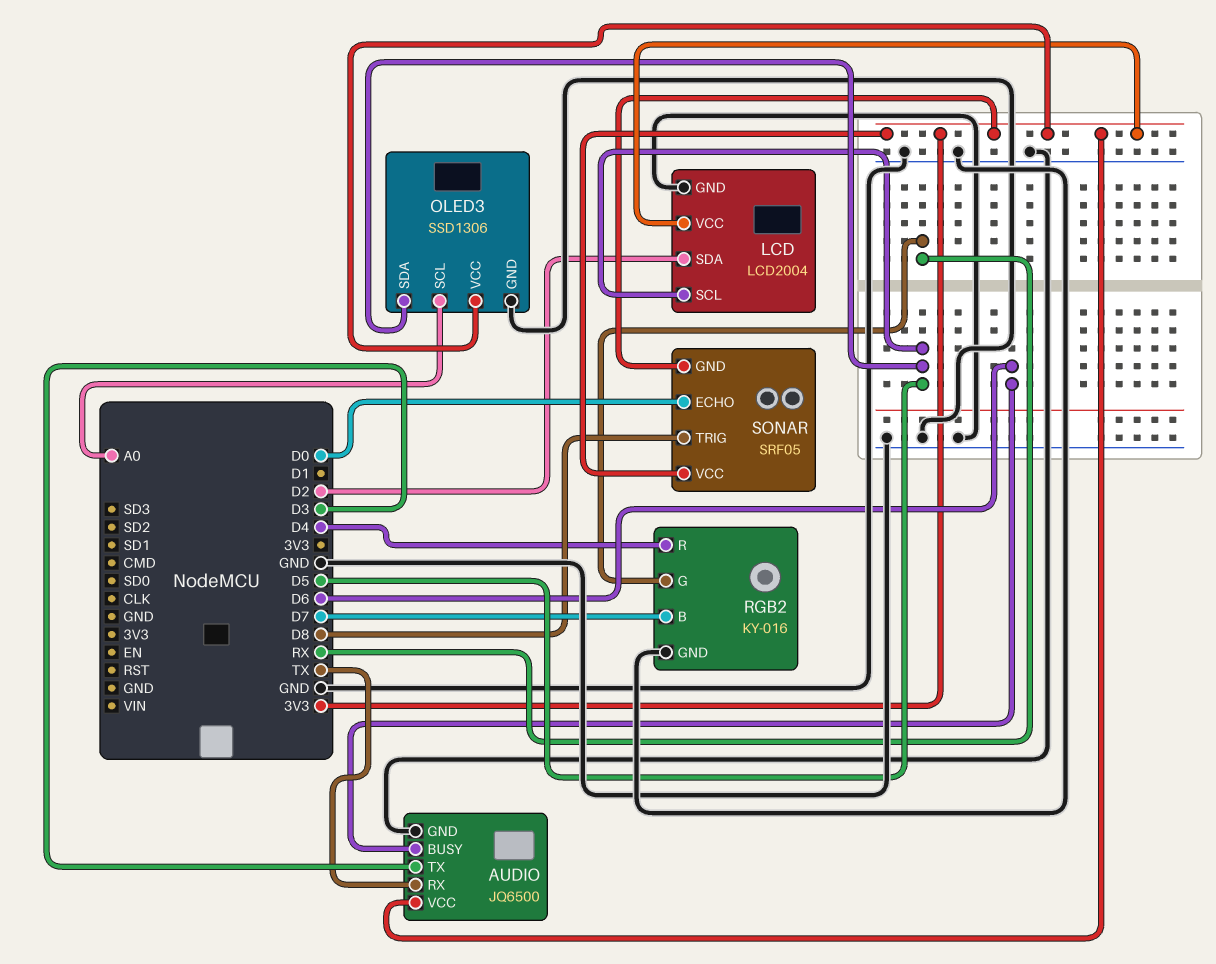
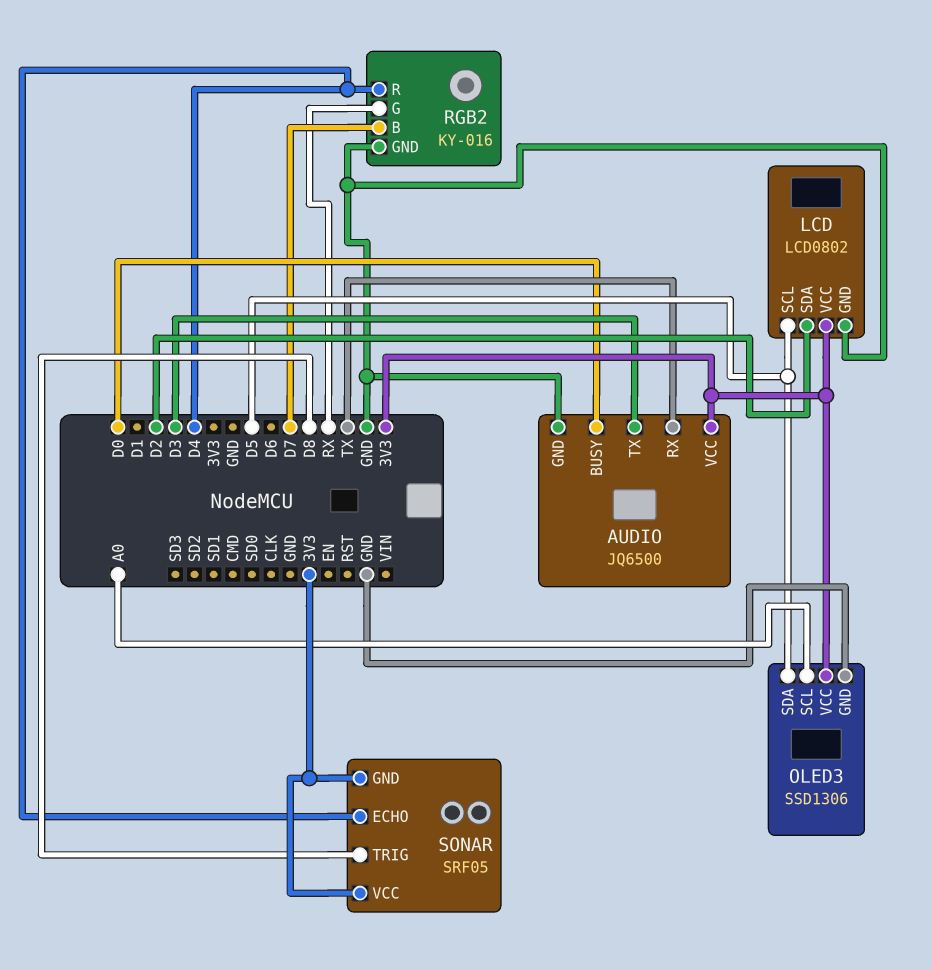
AUDIO pin BUSY: D6 -> D0
LCD: LCD2004 -> LCD0802
SONAR pin ECHO: D0 -> D4

